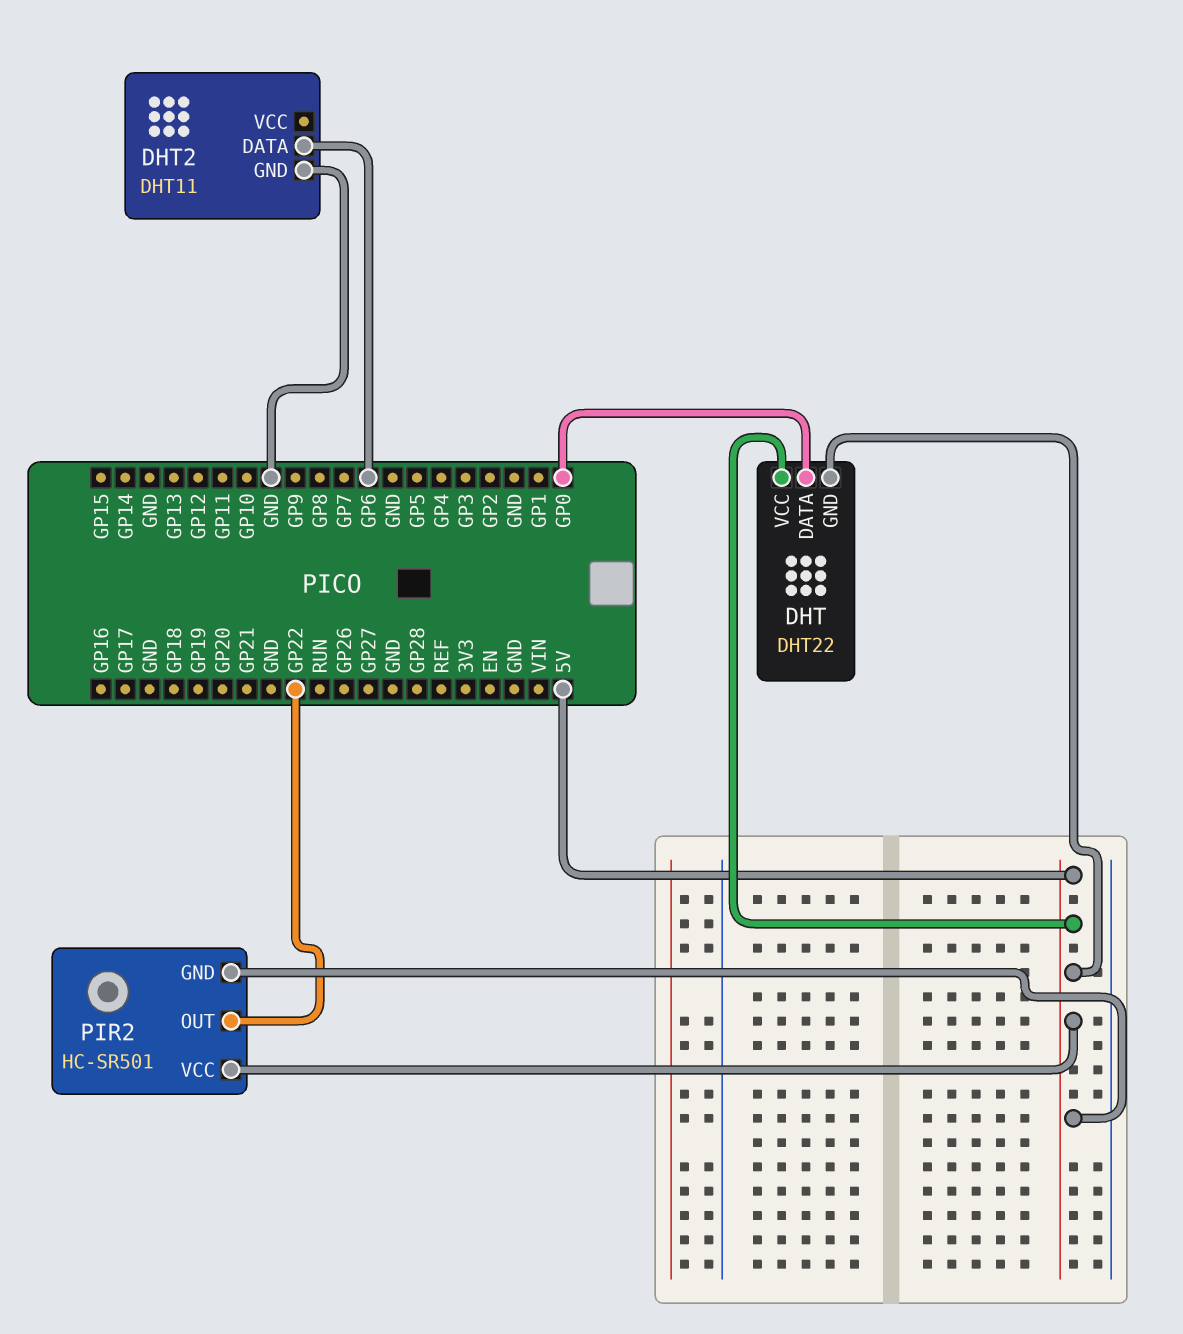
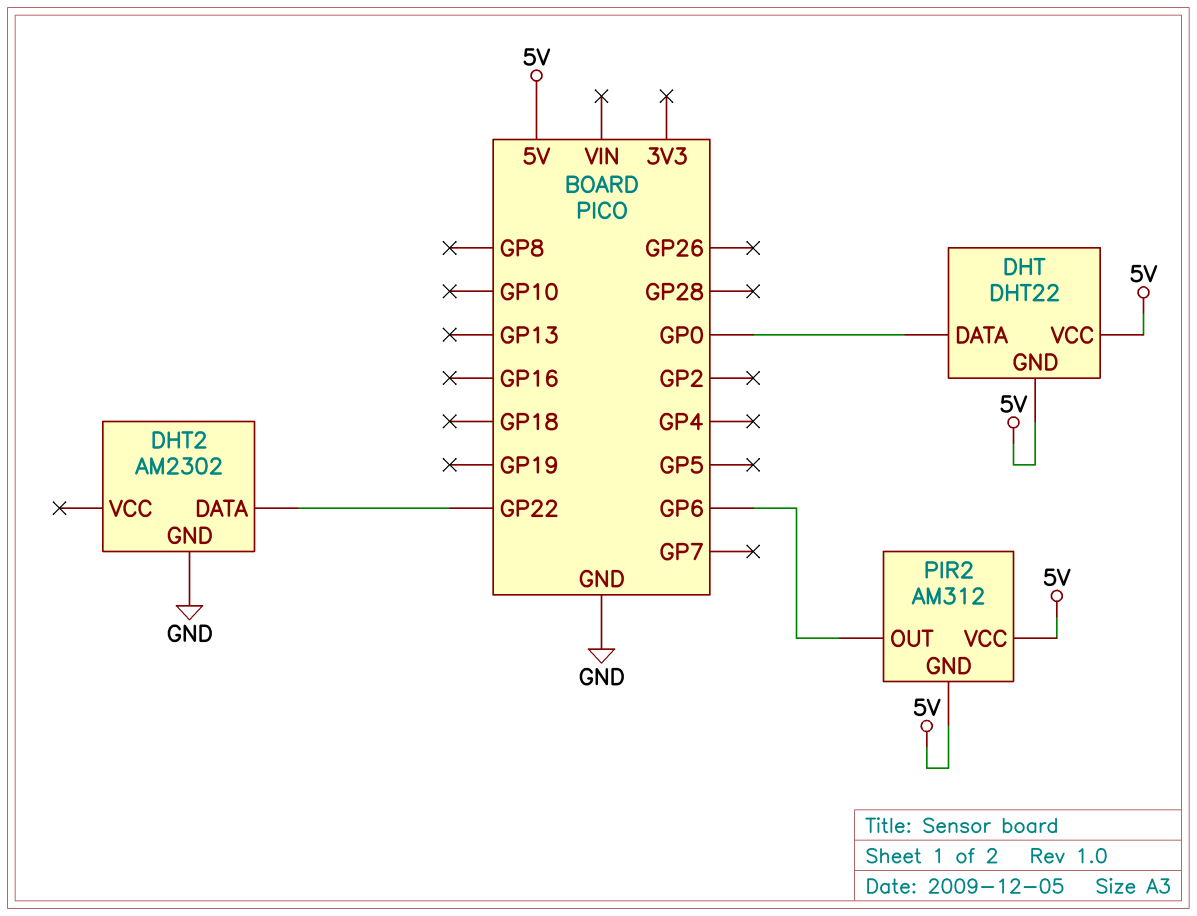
DHT2: DHT11 -> AM2302
DHT2 pin DATA: GP6 -> GP22
PIR2: HC-SR501 -> AM312
PIR2 pin OUT: GP22 -> GP6

